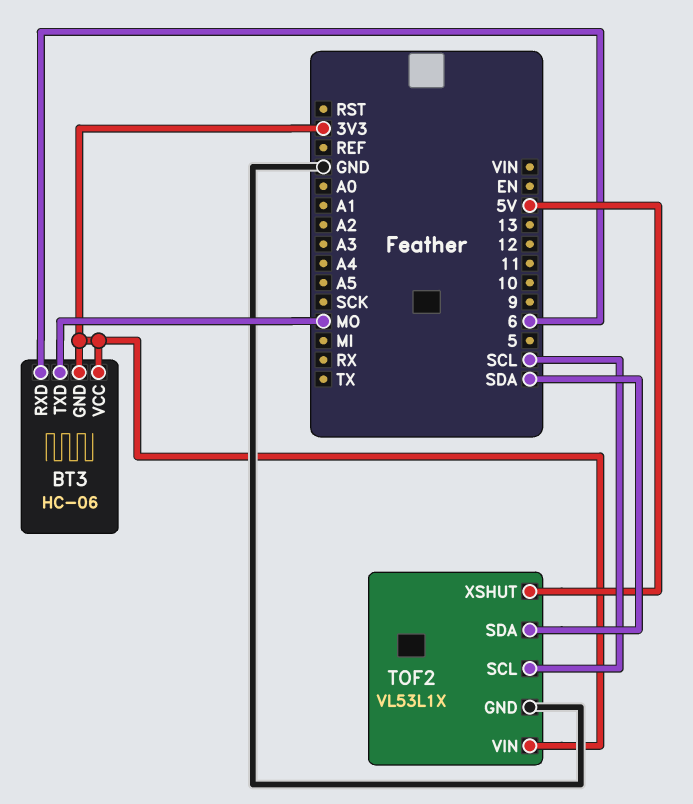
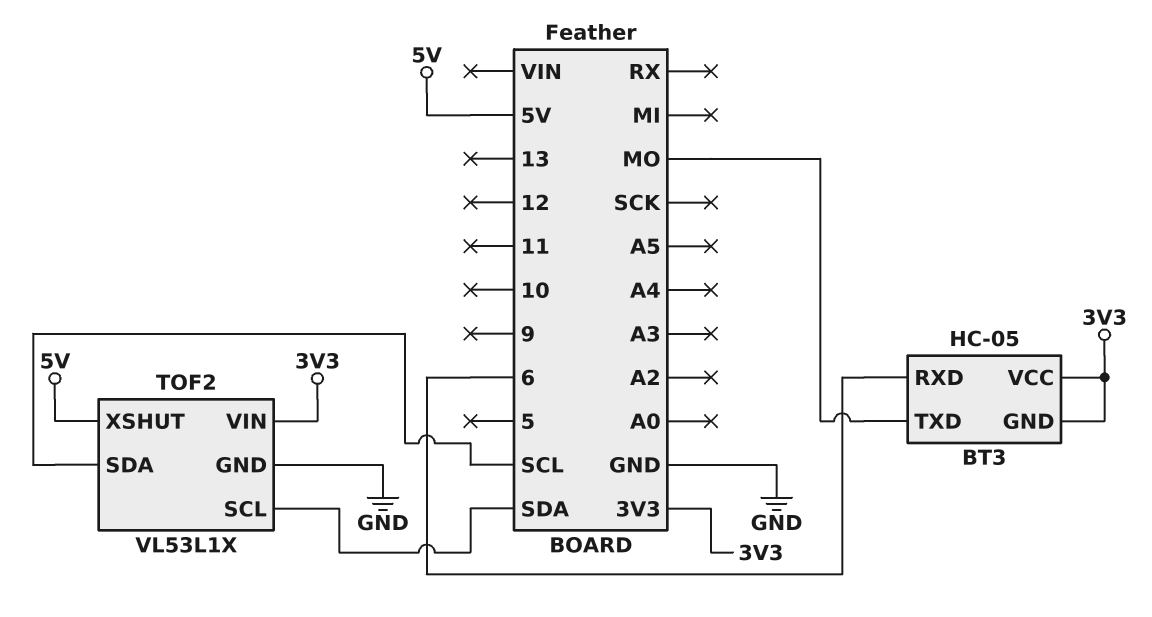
BT3: HC-06 -> HC-05
TOF2 pin SCL: SCL -> SDA
TOF2 pin SDA: SDA -> SCL

